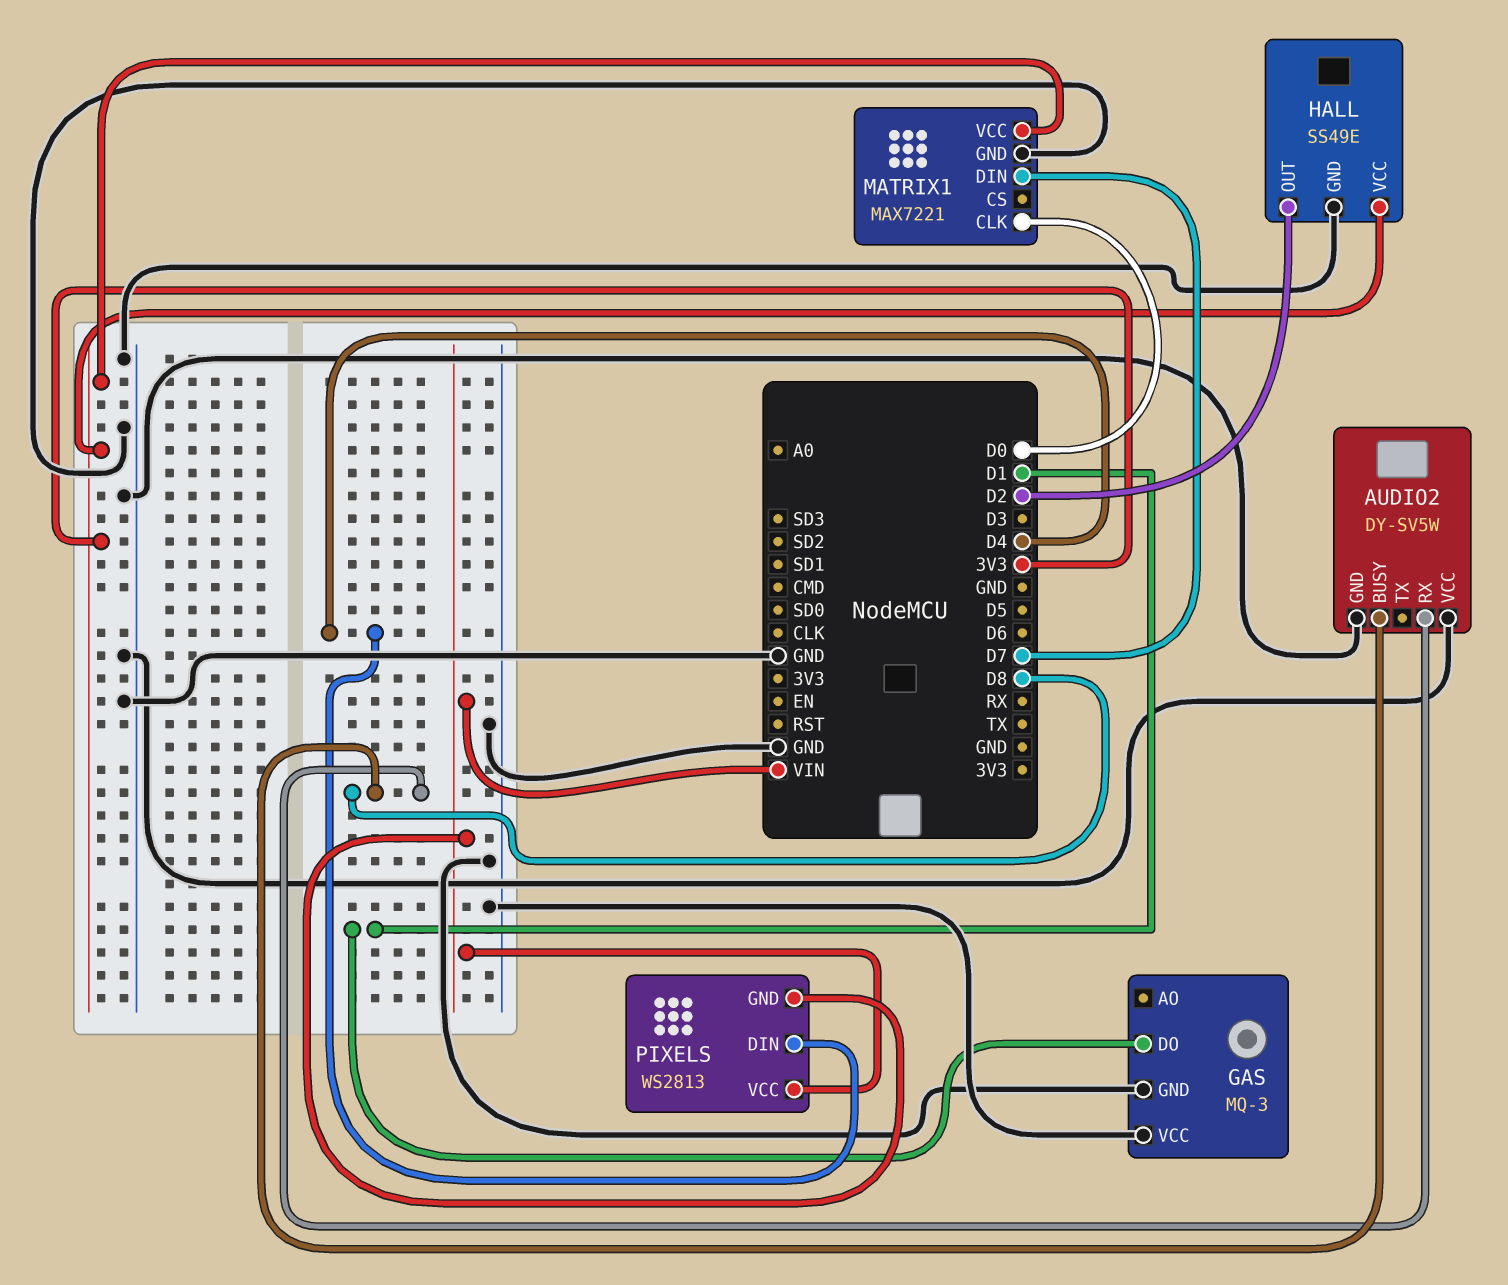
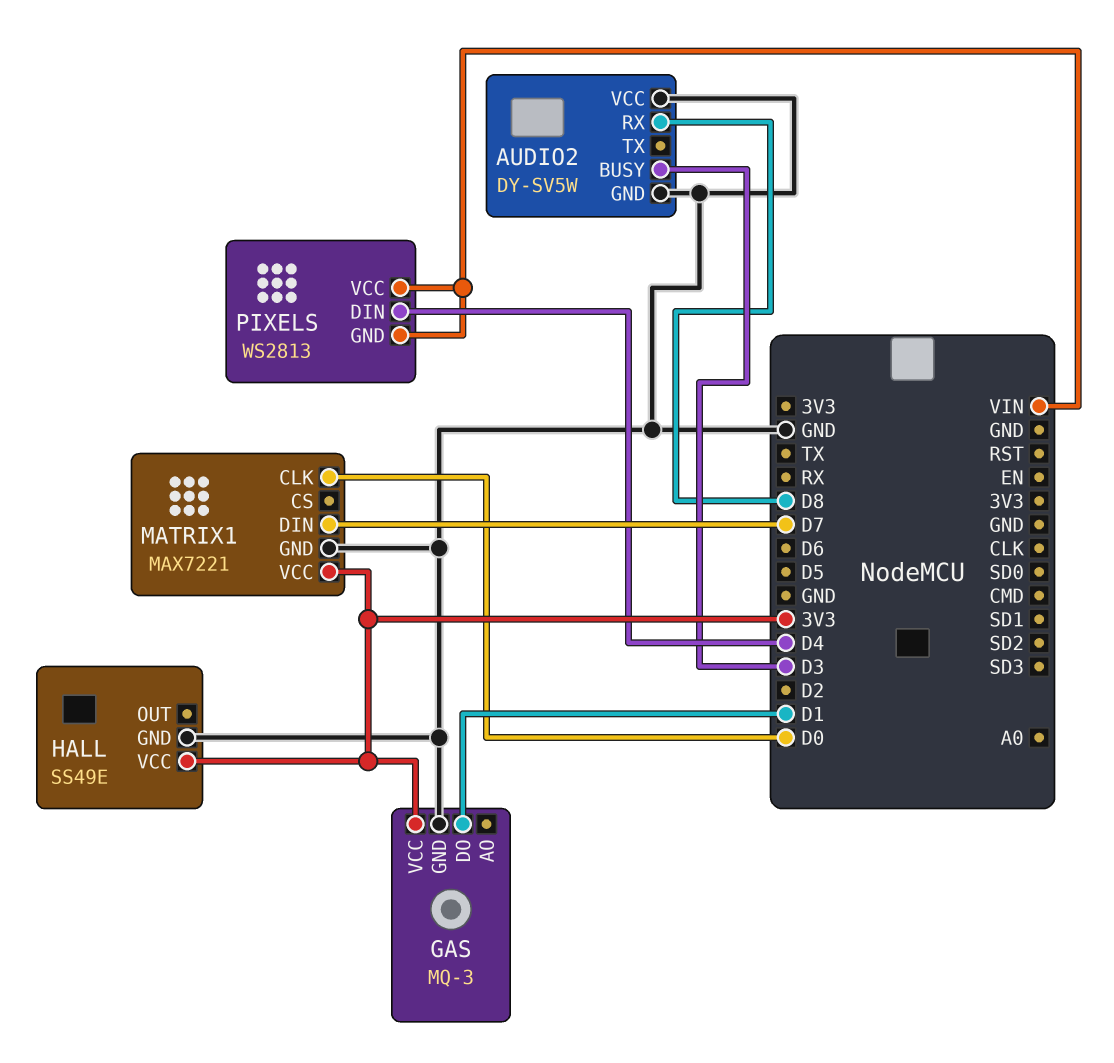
AUDIO2 pin BUSY: D8 -> D3
GAS pin VCC: GND -> 3V3
HALL pin OUT: D2 -> none

